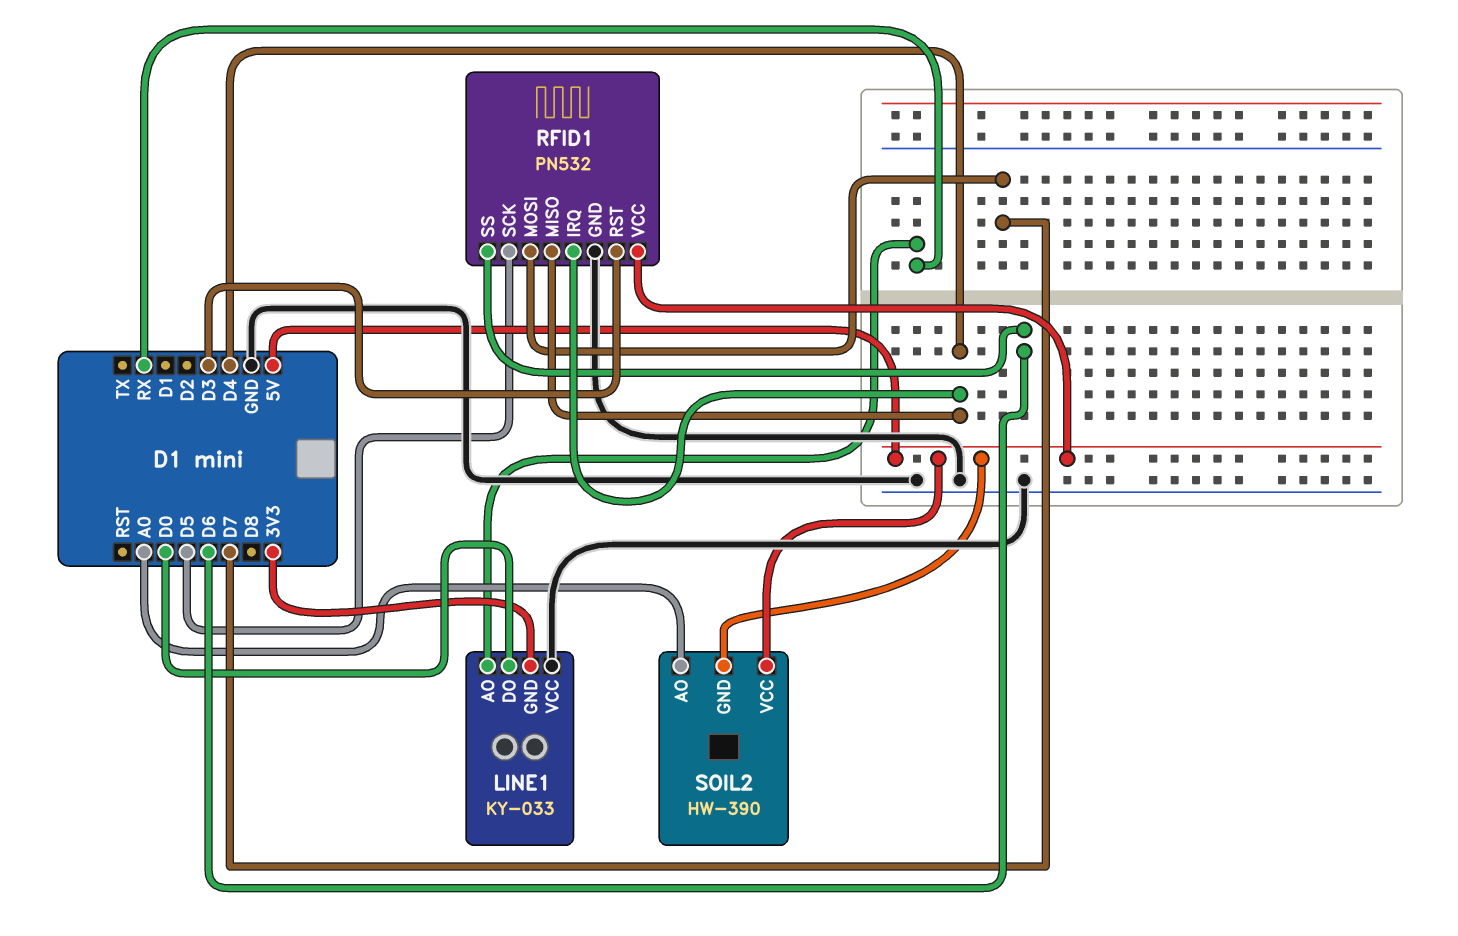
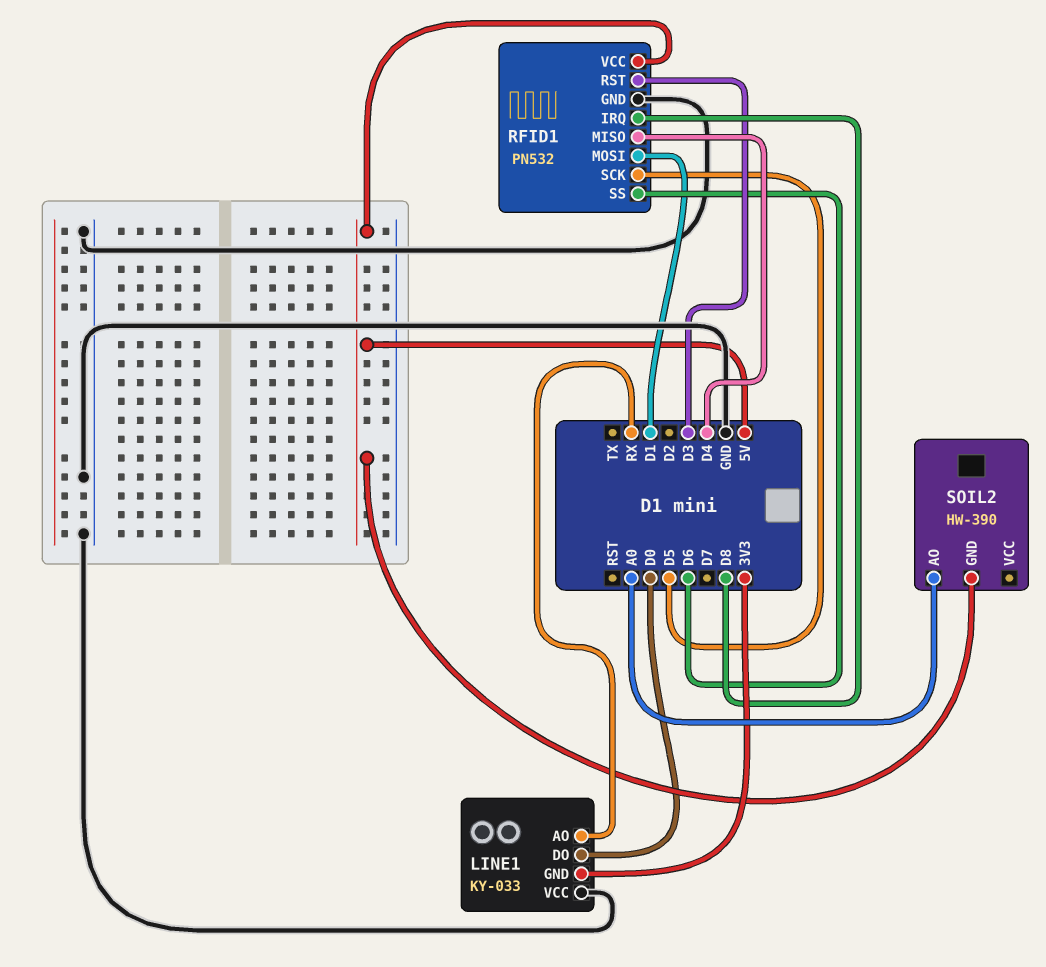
RFID1 pin IRQ: D4 -> D8
RFID1 pin MOSI: D7 -> D1
SOIL2 pin VCC: 5V -> none

